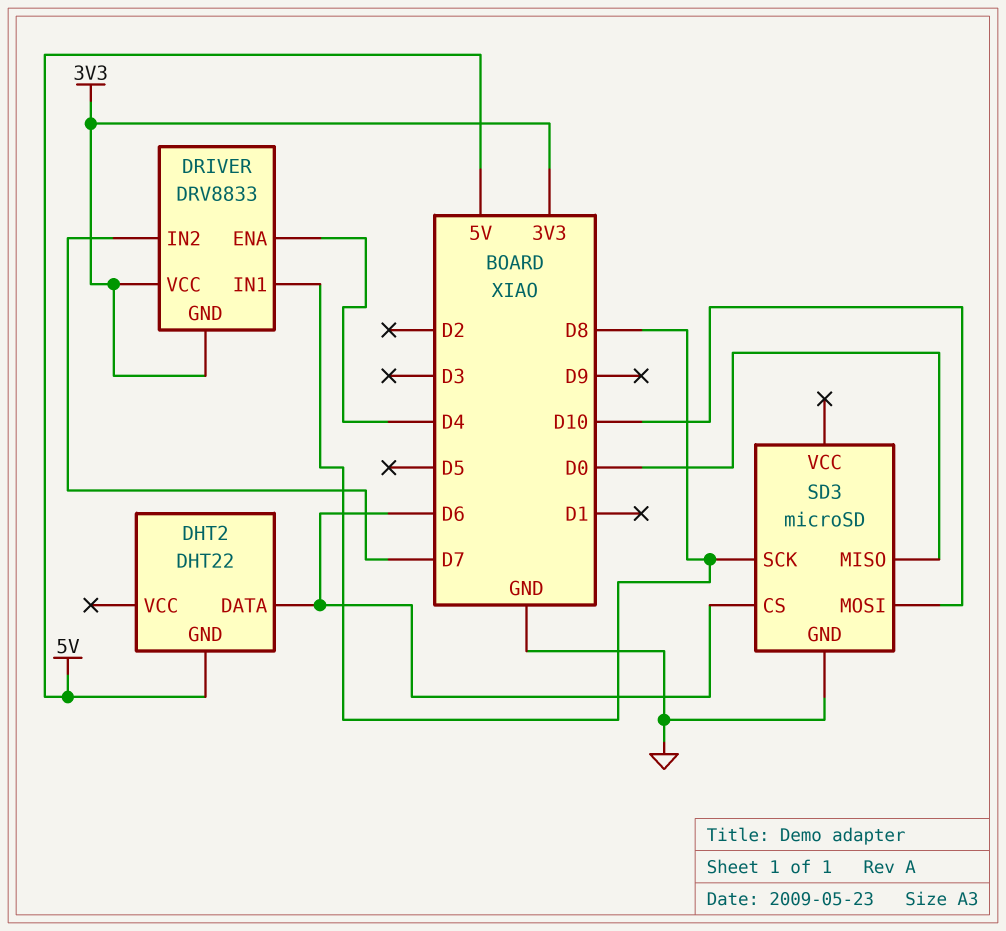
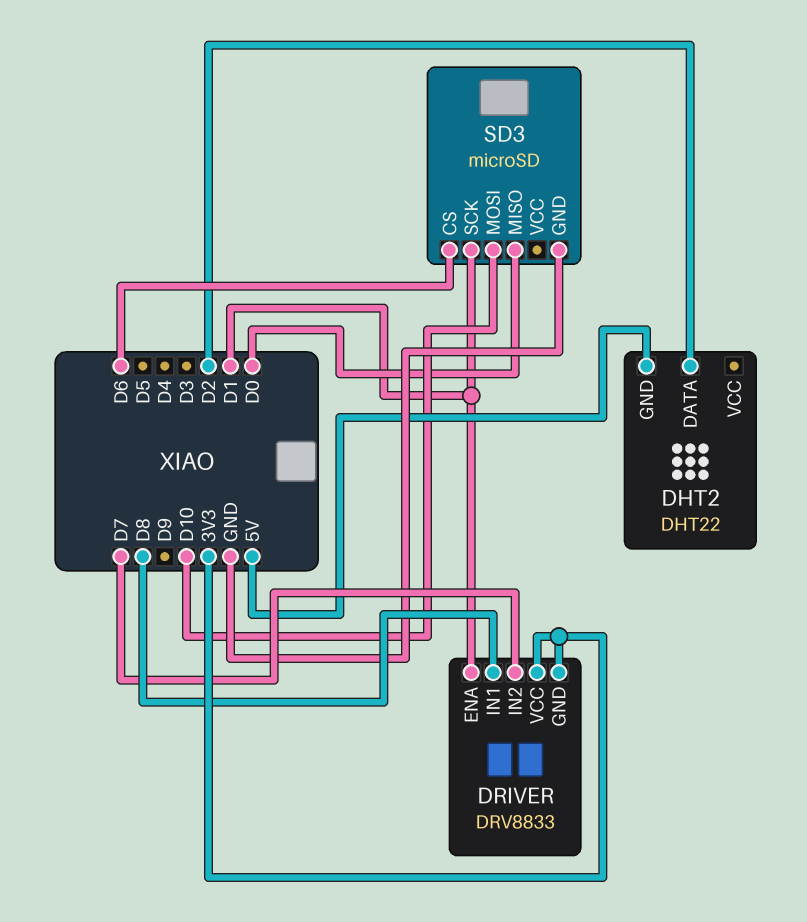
DHT2 pin DATA: D6 -> D2
DRIVER pin ENA: D4 -> D1
SD3 pin SCK: D8 -> D1

